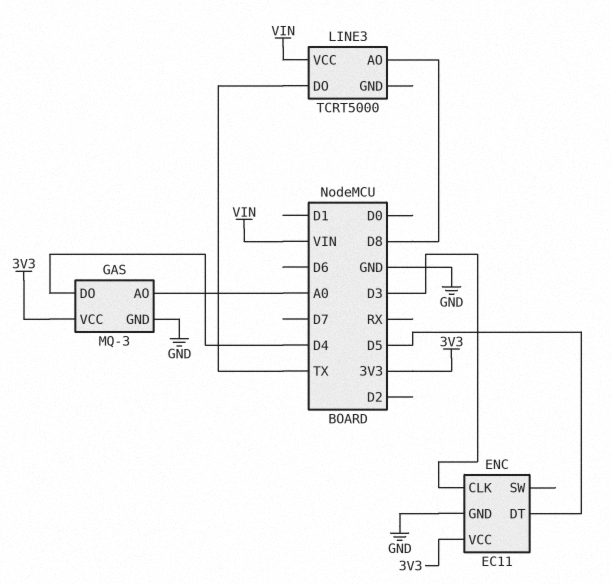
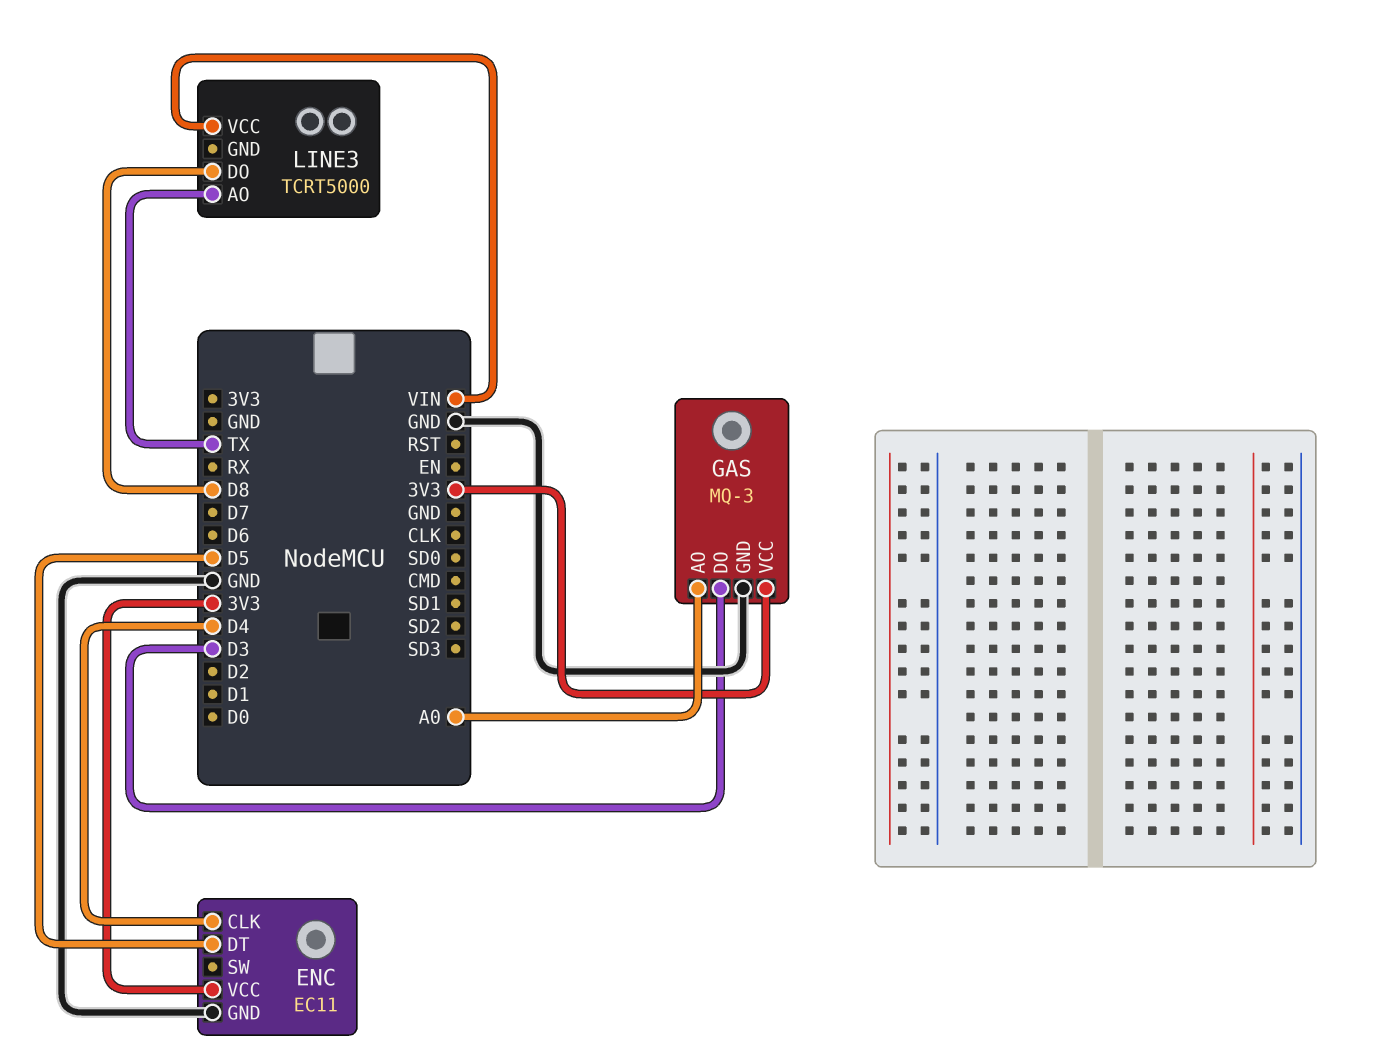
ENC pin CLK: D3 -> D4
GAS pin DO: D4 -> D3
LINE3 pin AO: D8 -> TX
LINE3 pin DO: TX -> D8

